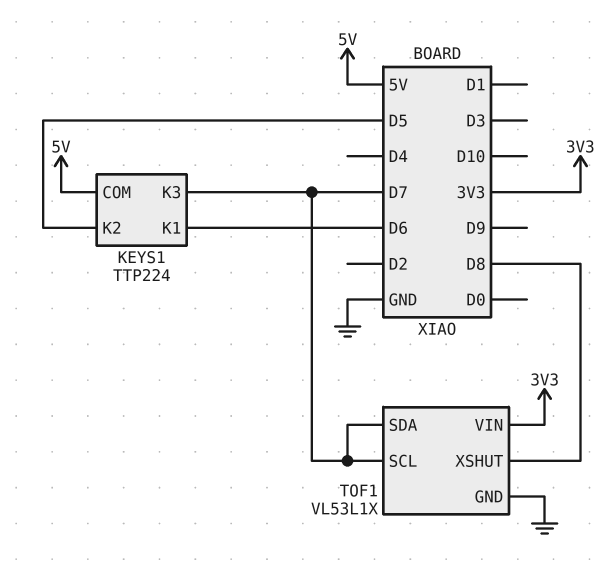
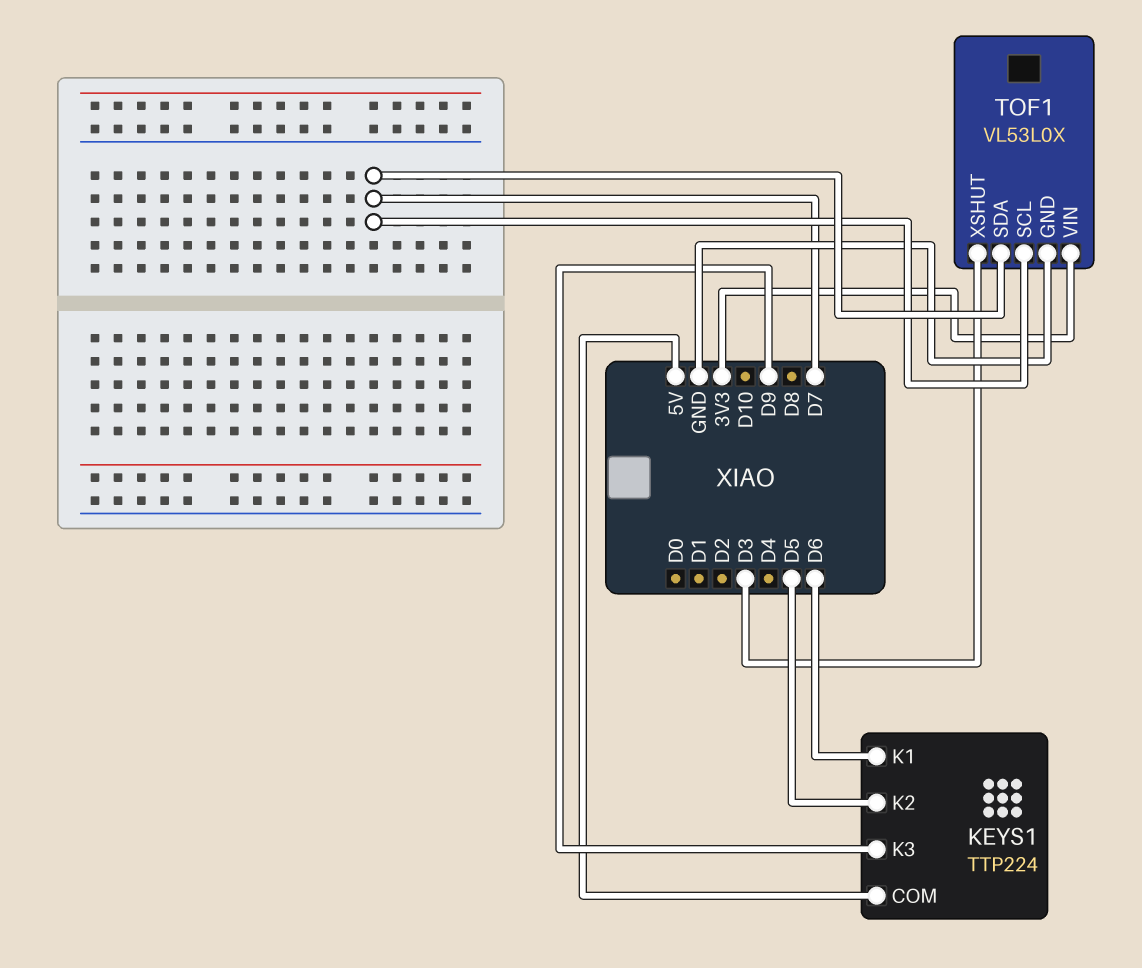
KEYS1 pin K3: D7 -> D9
TOF1: VL53L1X -> VL53L0X
TOF1 pin XSHUT: D8 -> D3

